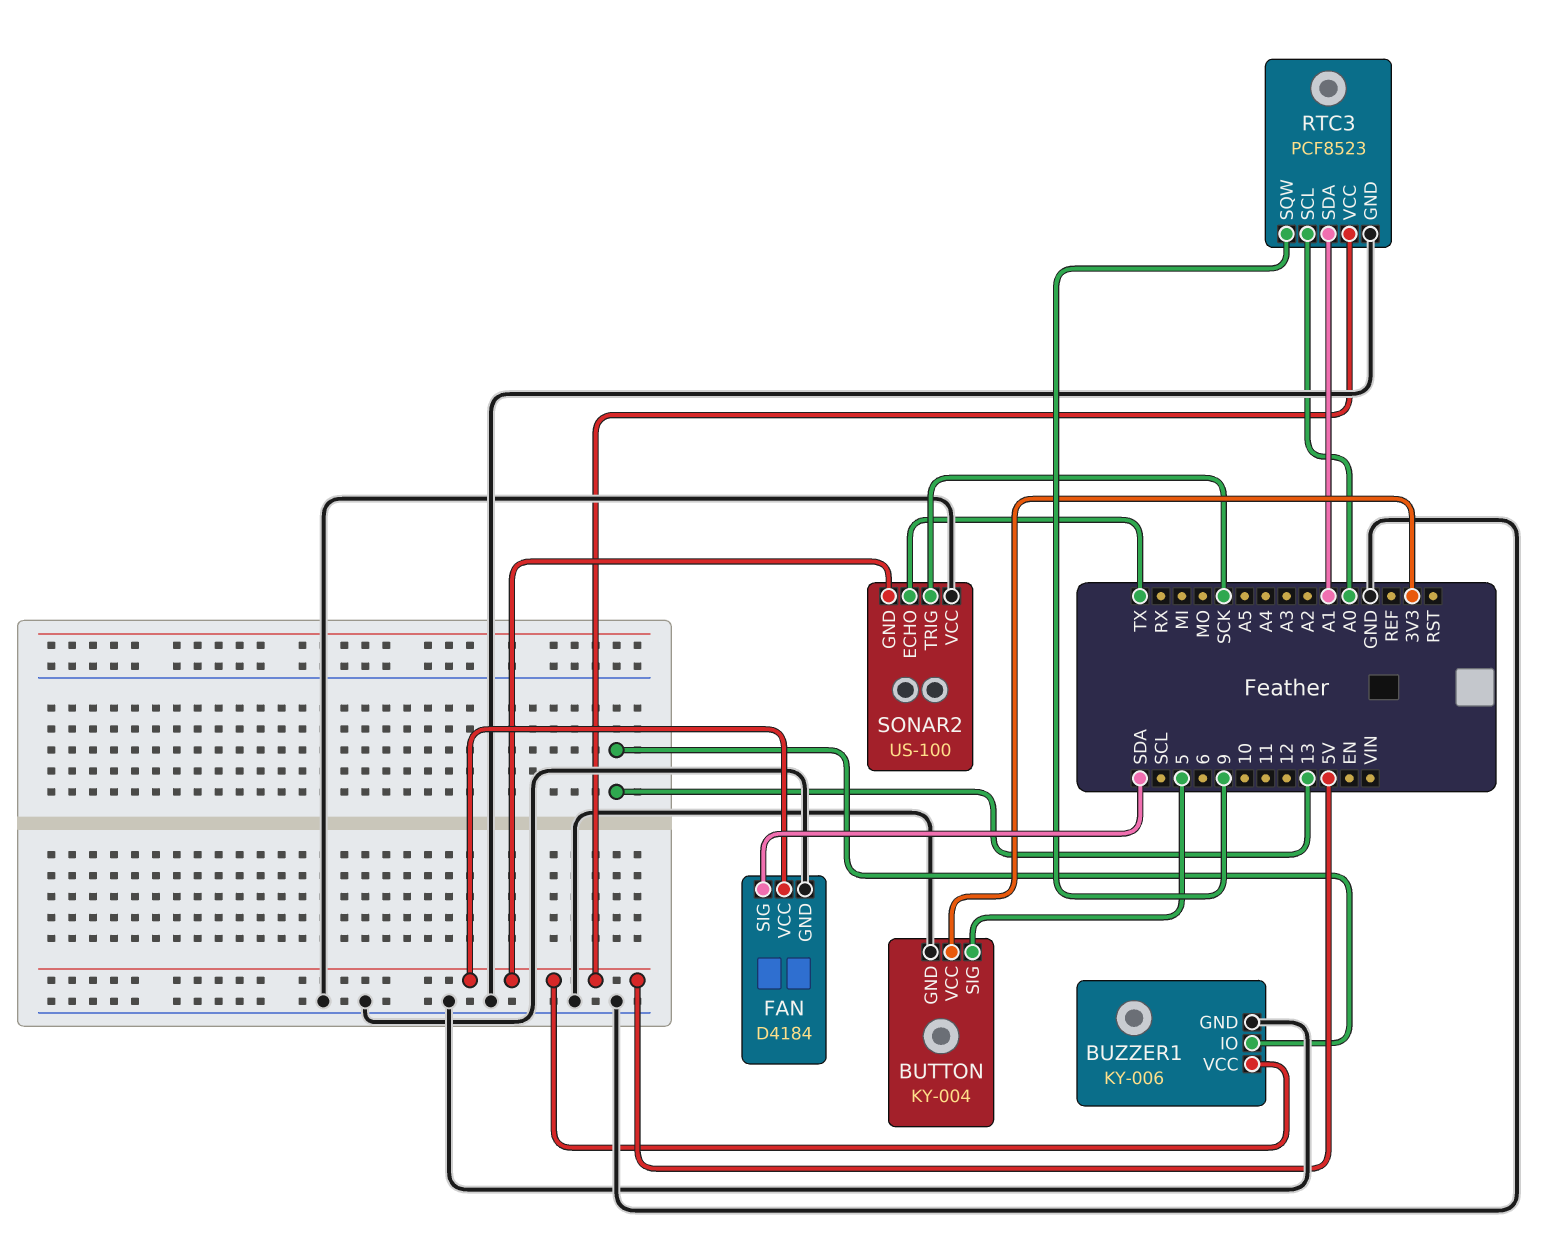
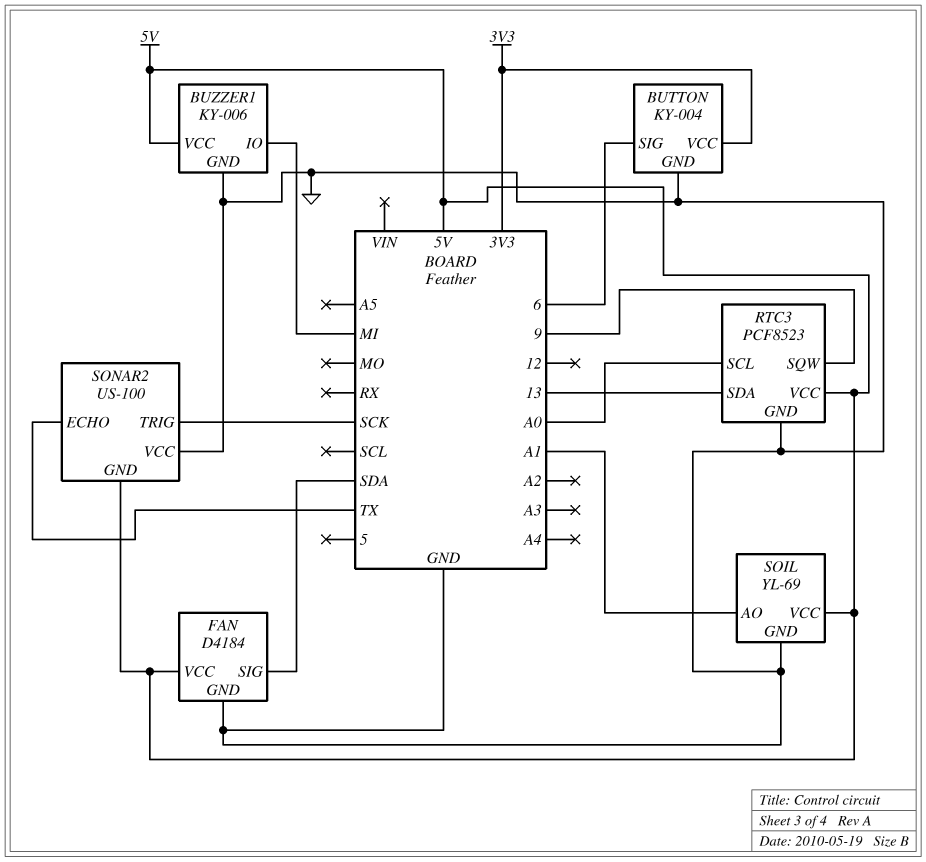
BUTTON pin SIG: 5 -> 6
BUZZER1 pin IO: 13 -> MI
RTC3 pin SDA: A1 -> 13
SOIL: none -> YL-69
SOIL pin AO: none -> A1
SOIL pin GND: none -> GND
SOIL pin VCC: none -> 5V

